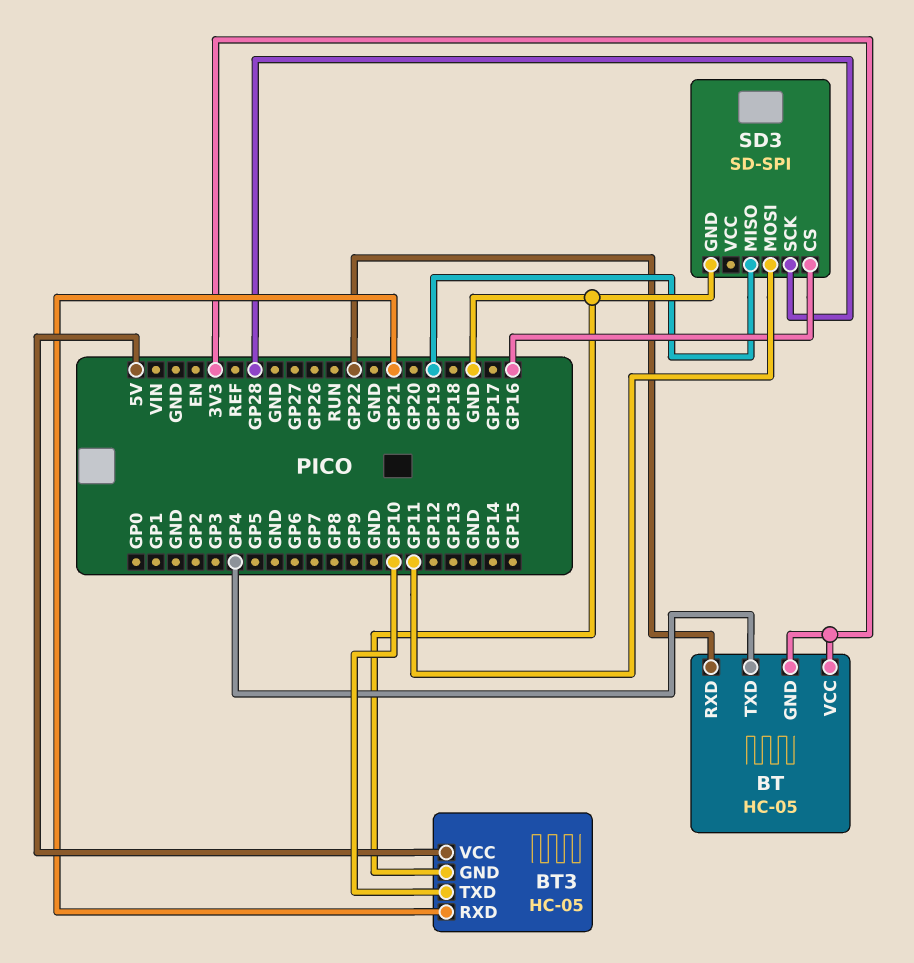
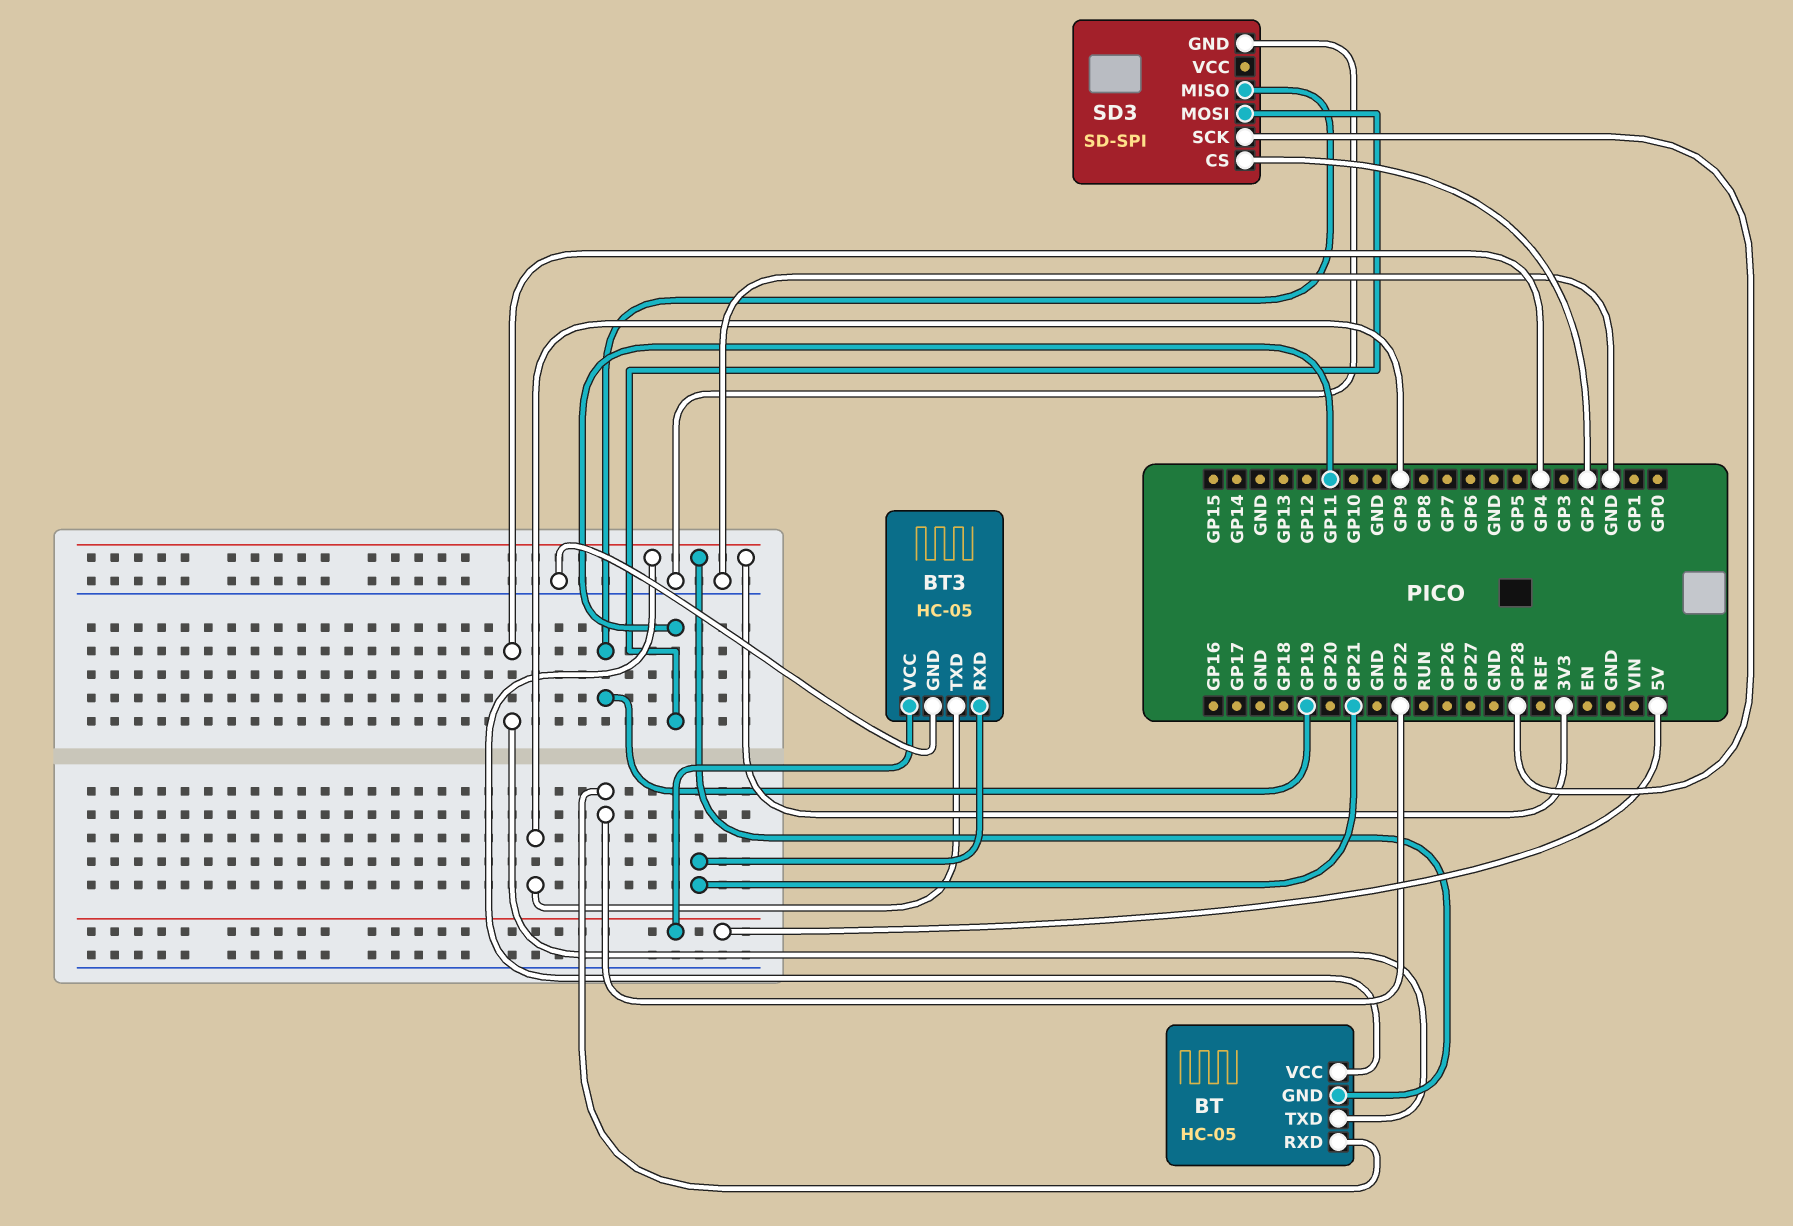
BT3 pin TXD: GP10 -> GP9
SD3 pin CS: GP16 -> GP2

